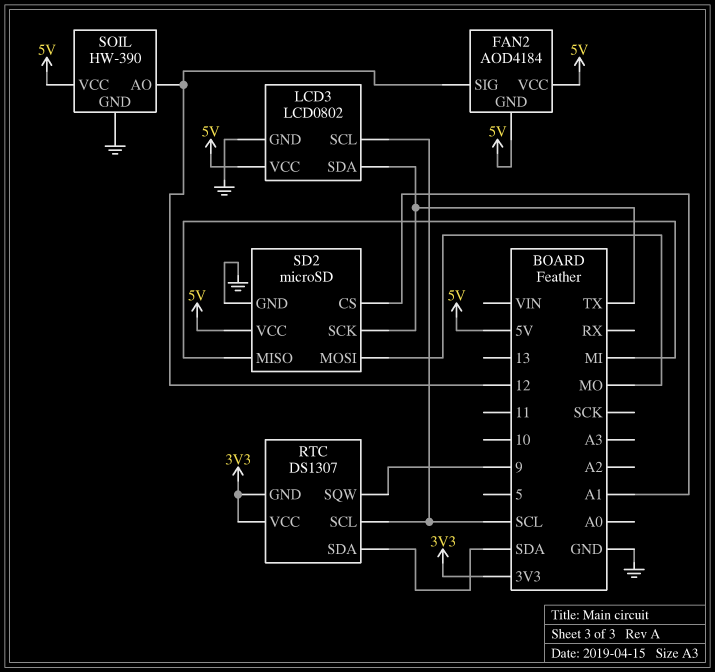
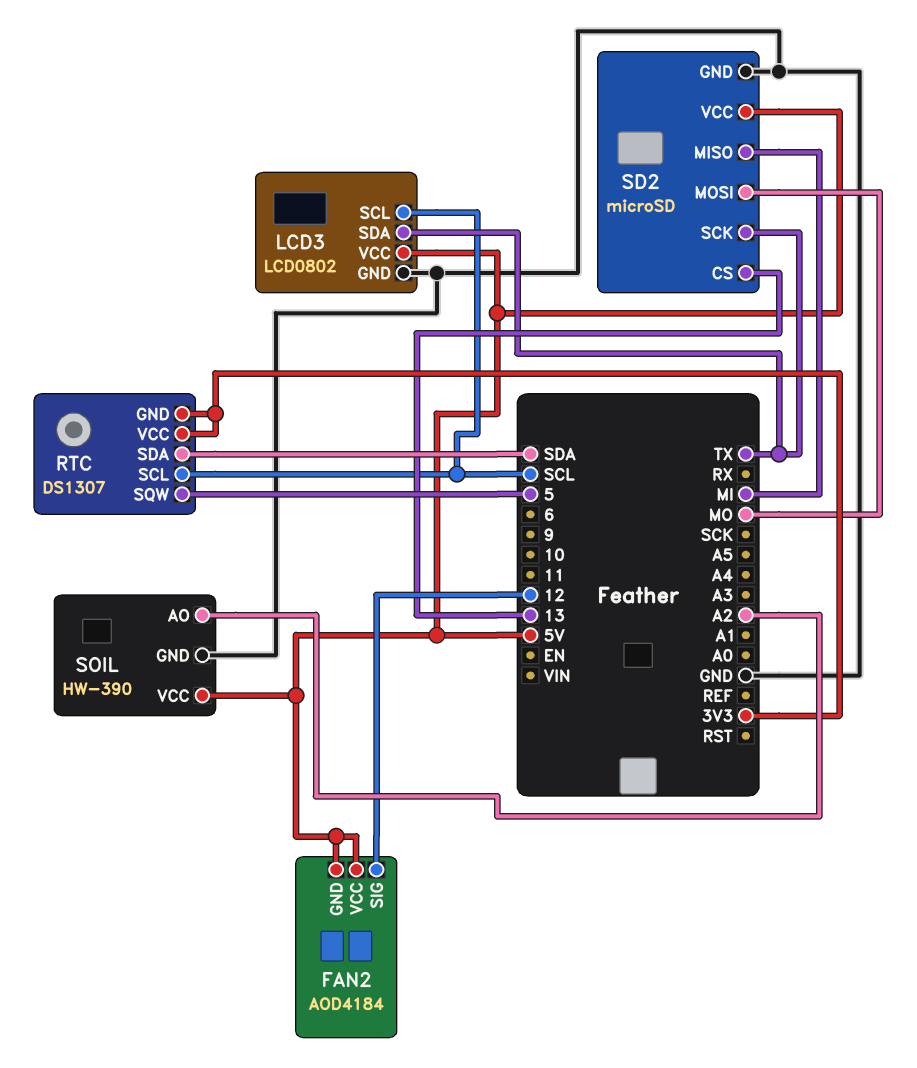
RTC pin SQW: 9 -> 5
SD2 pin CS: A1 -> 13
SOIL pin AO: 12 -> A2

